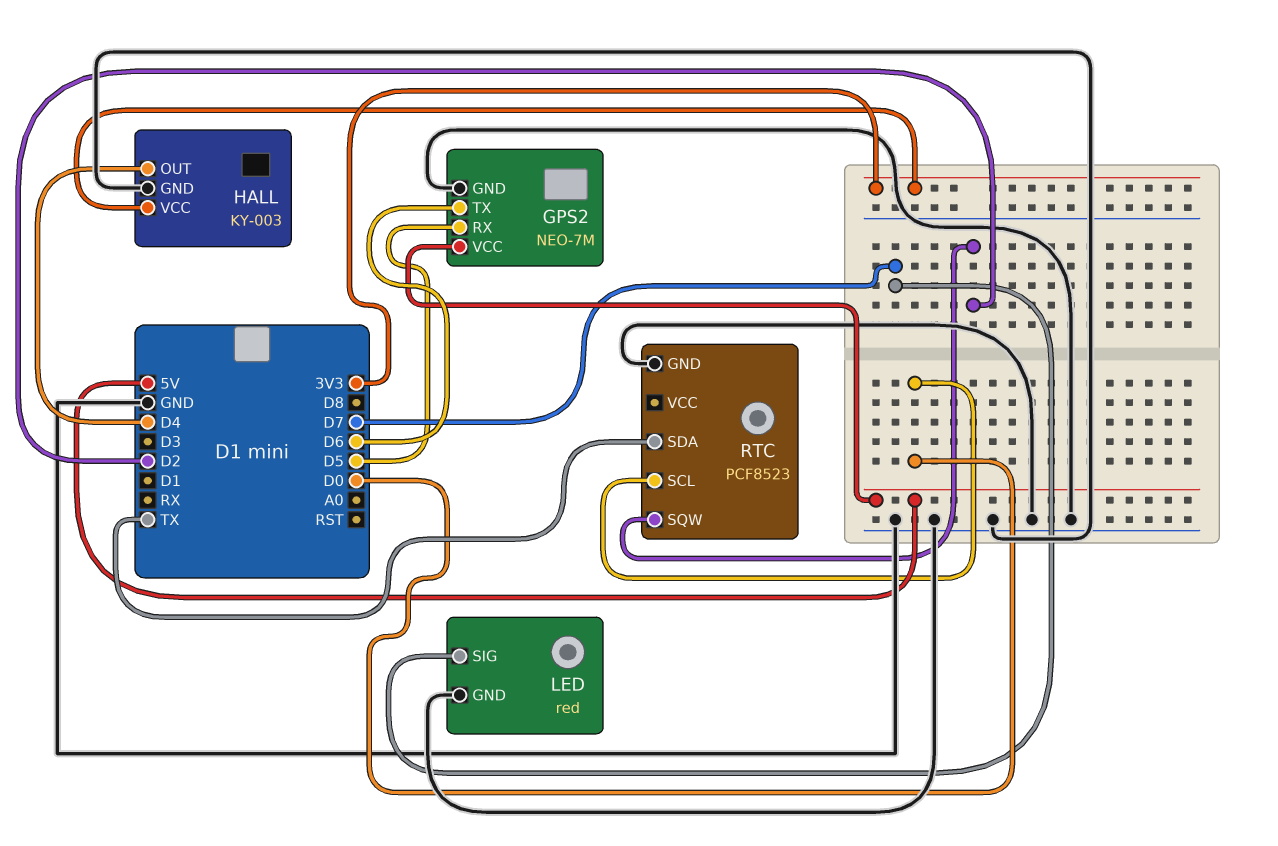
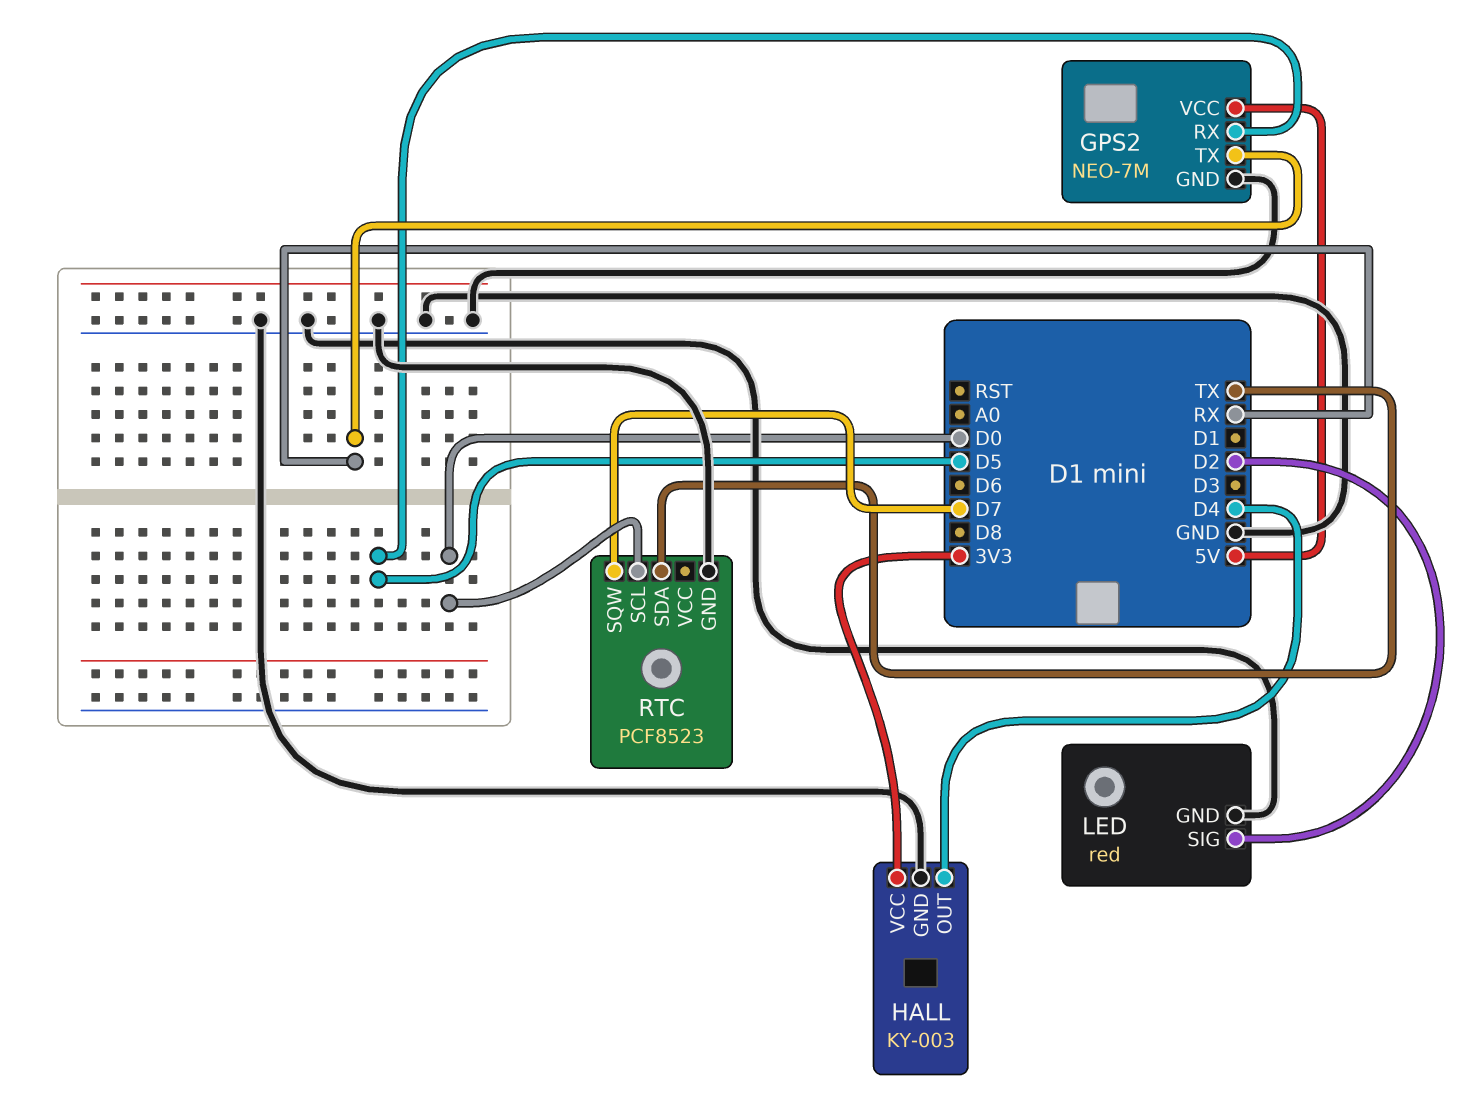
GPS2 pin TX: D6 -> RX
LED pin SIG: D7 -> D2
RTC pin SQW: D2 -> D7

